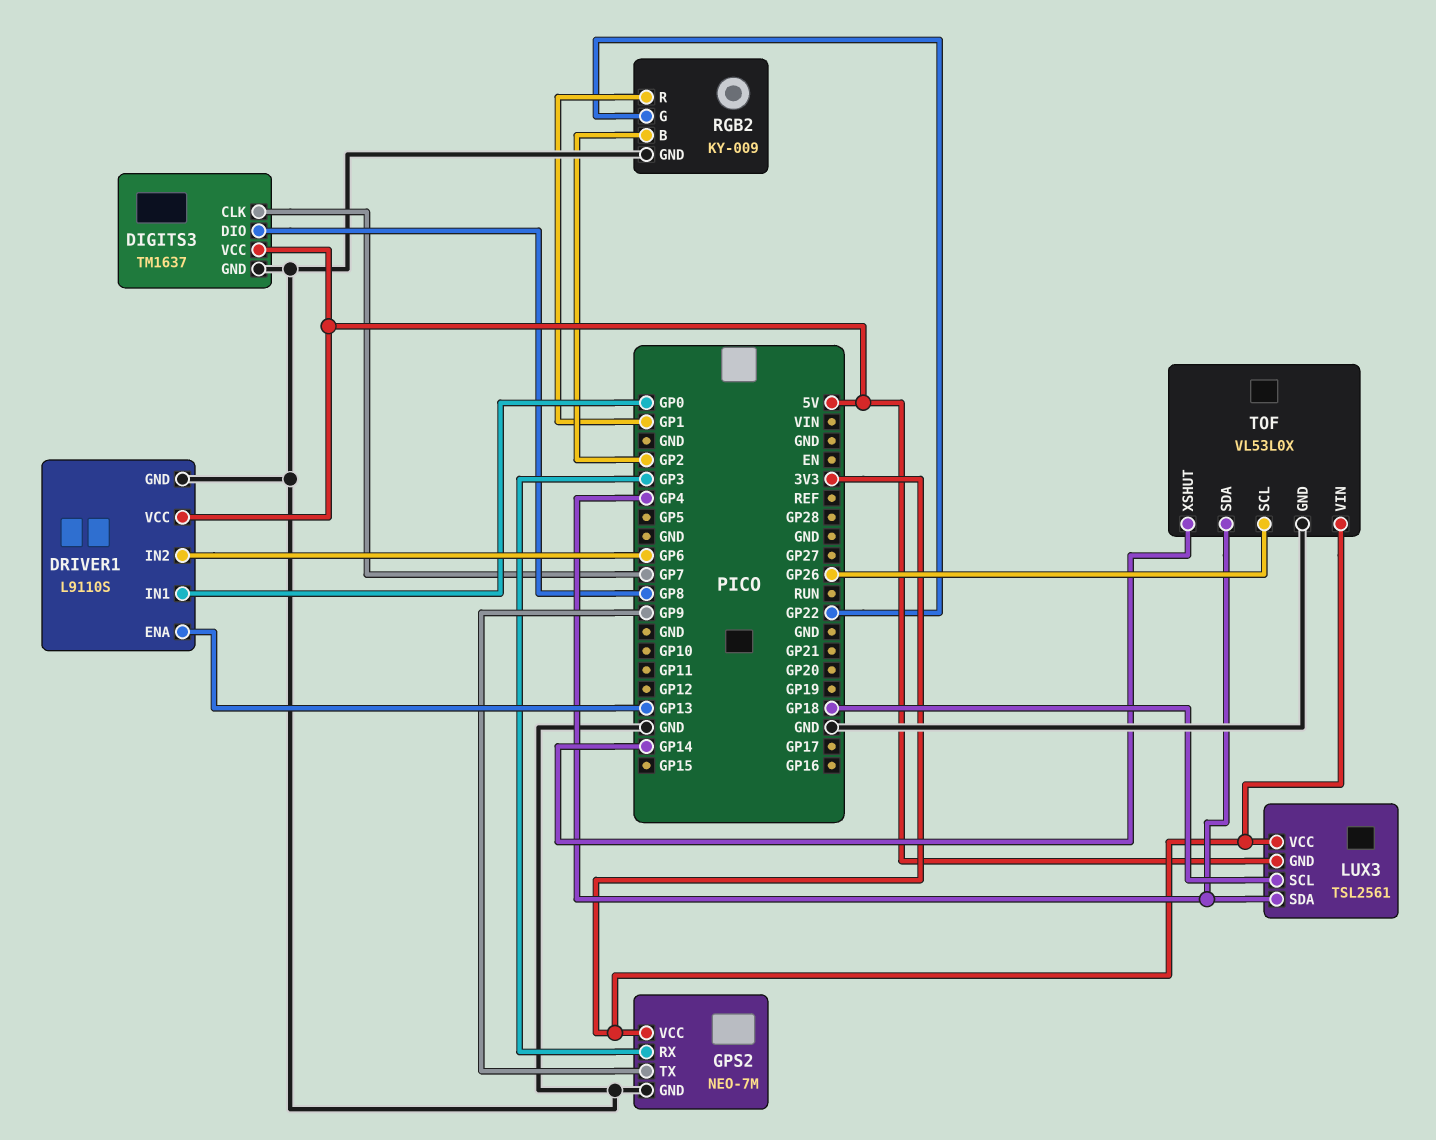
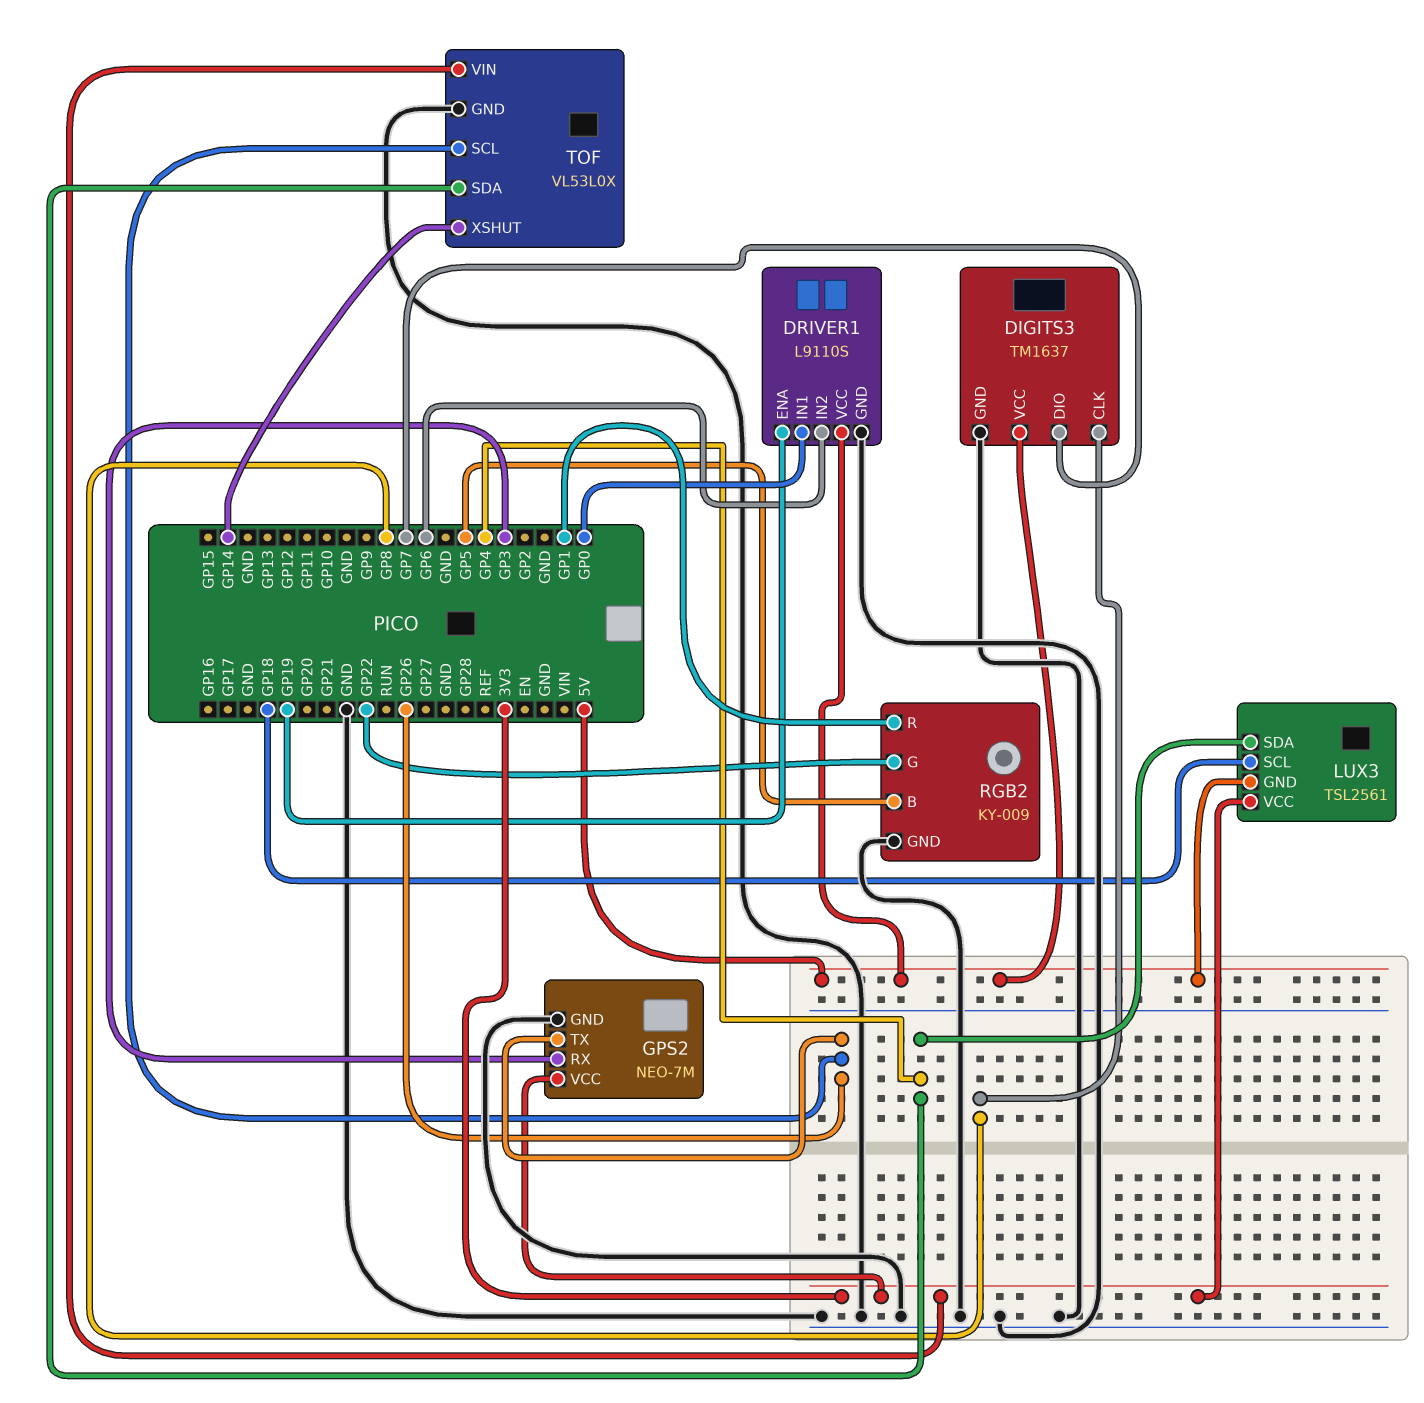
DIGITS3 pin CLK: GP7 -> GP8
DIGITS3 pin DIO: GP8 -> GP7
DRIVER1 pin ENA: GP13 -> GP19
GPS2 pin TX: GP9 -> GP26
RGB2 pin B: GP2 -> GP5

